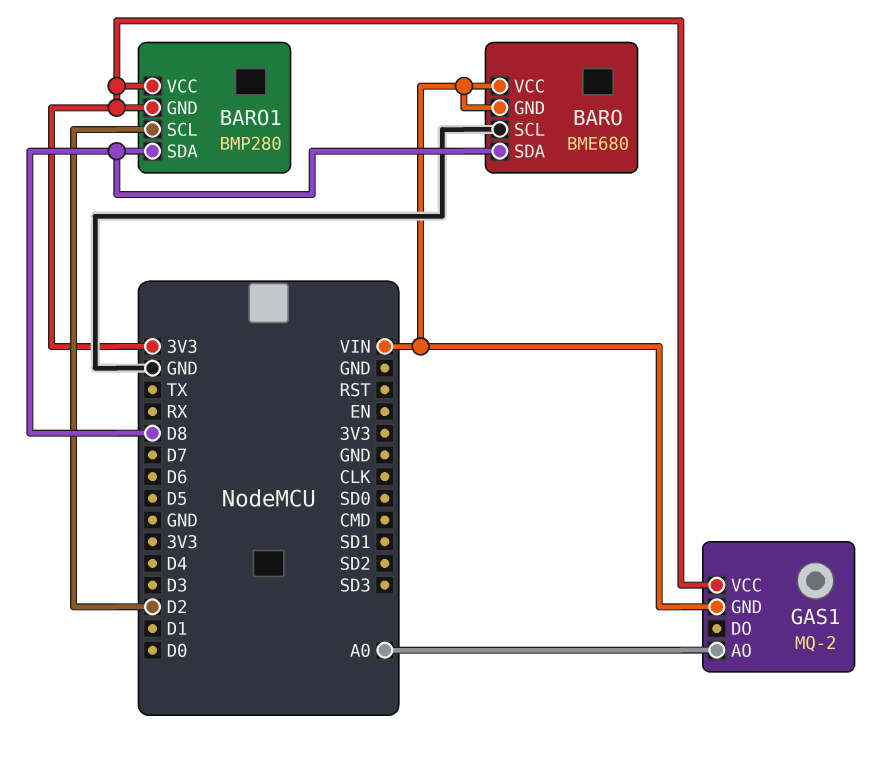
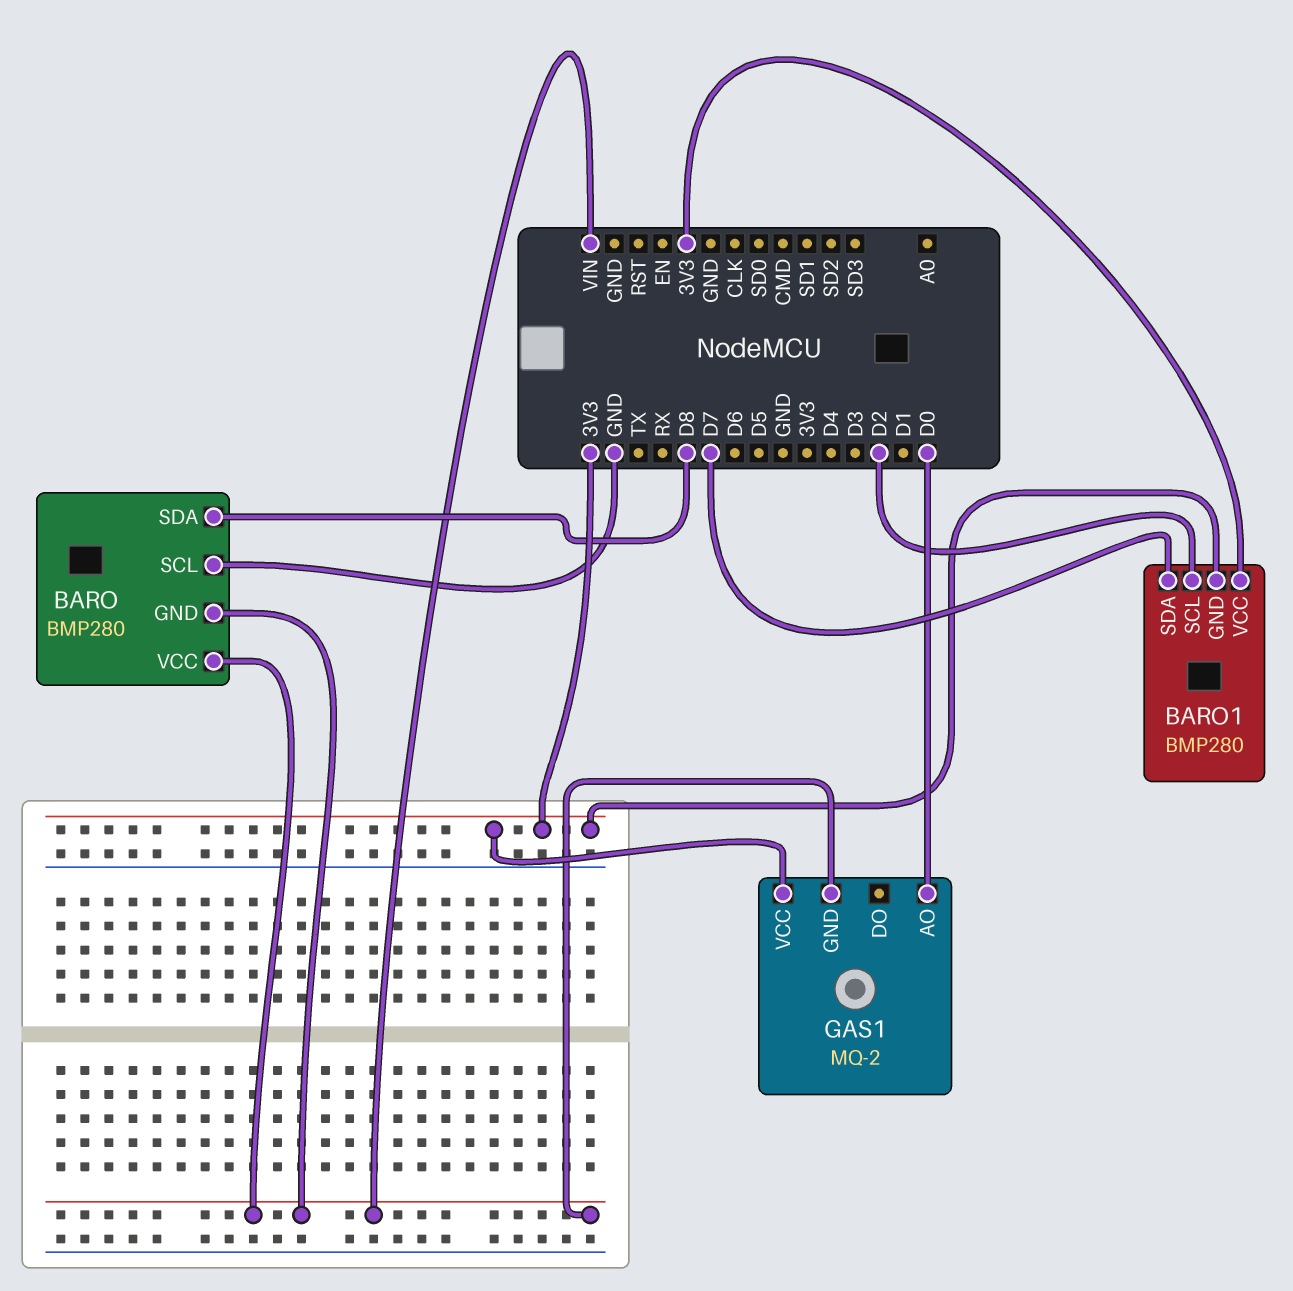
BARO: BME680 -> BMP280
BARO1 pin SDA: D8 -> D7
GAS1 pin AO: A0 -> D0

